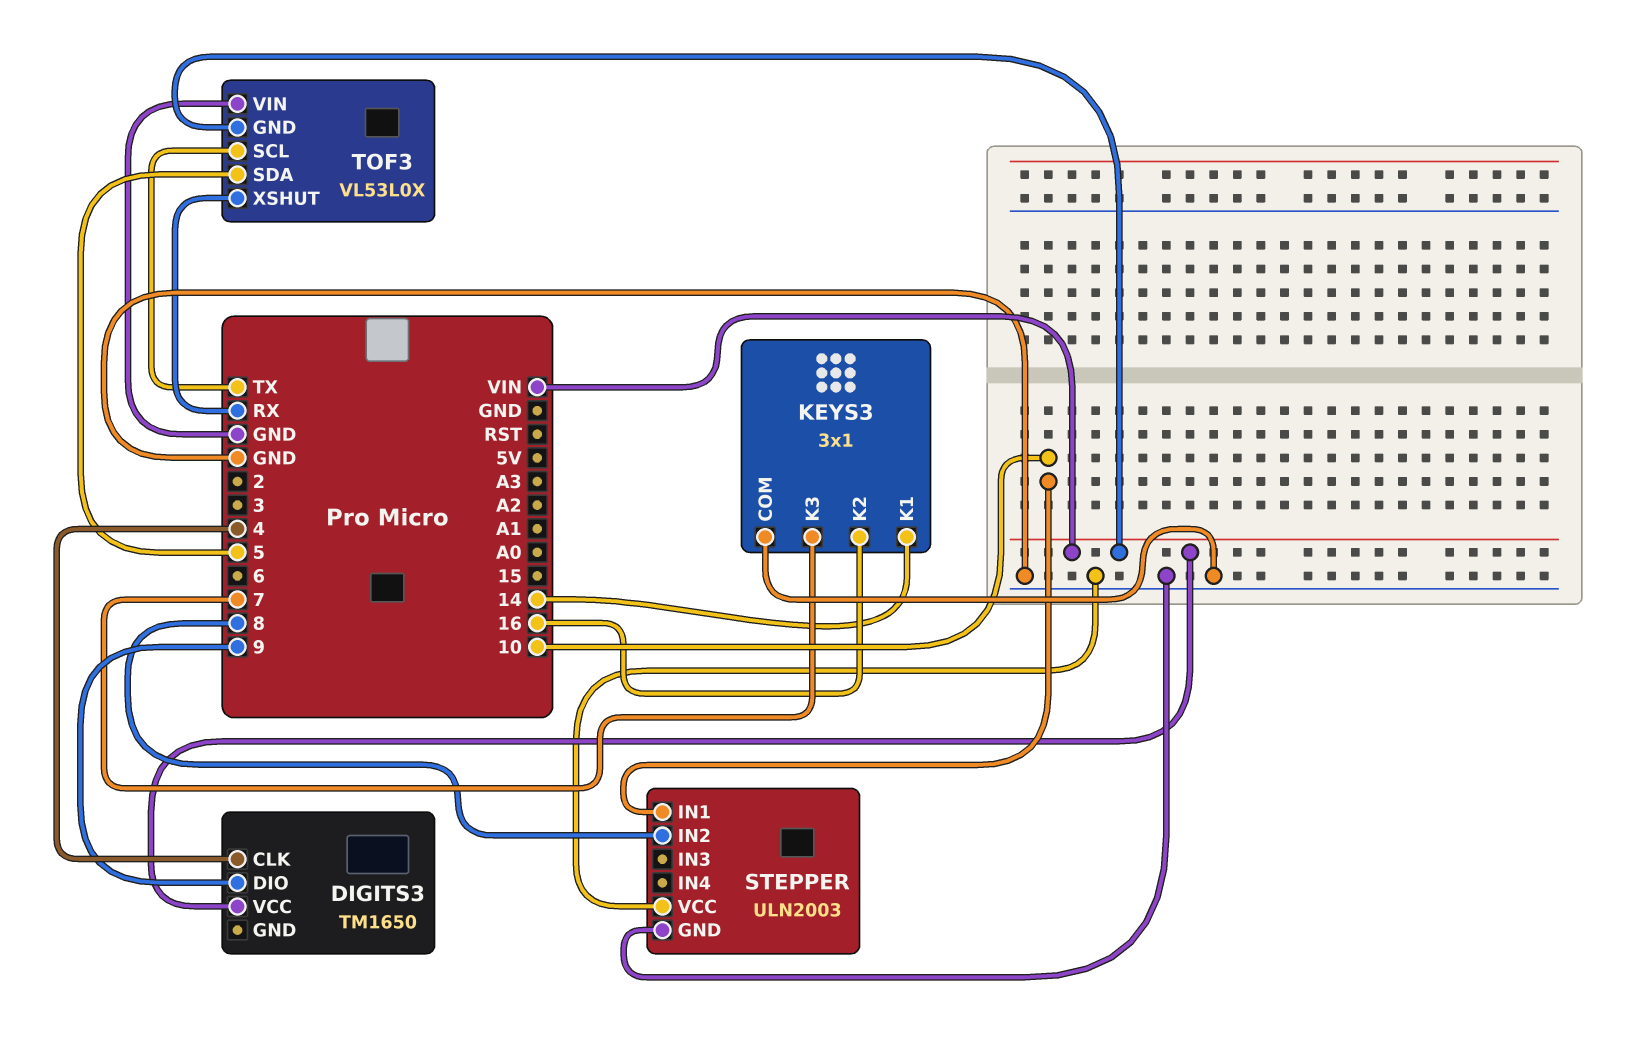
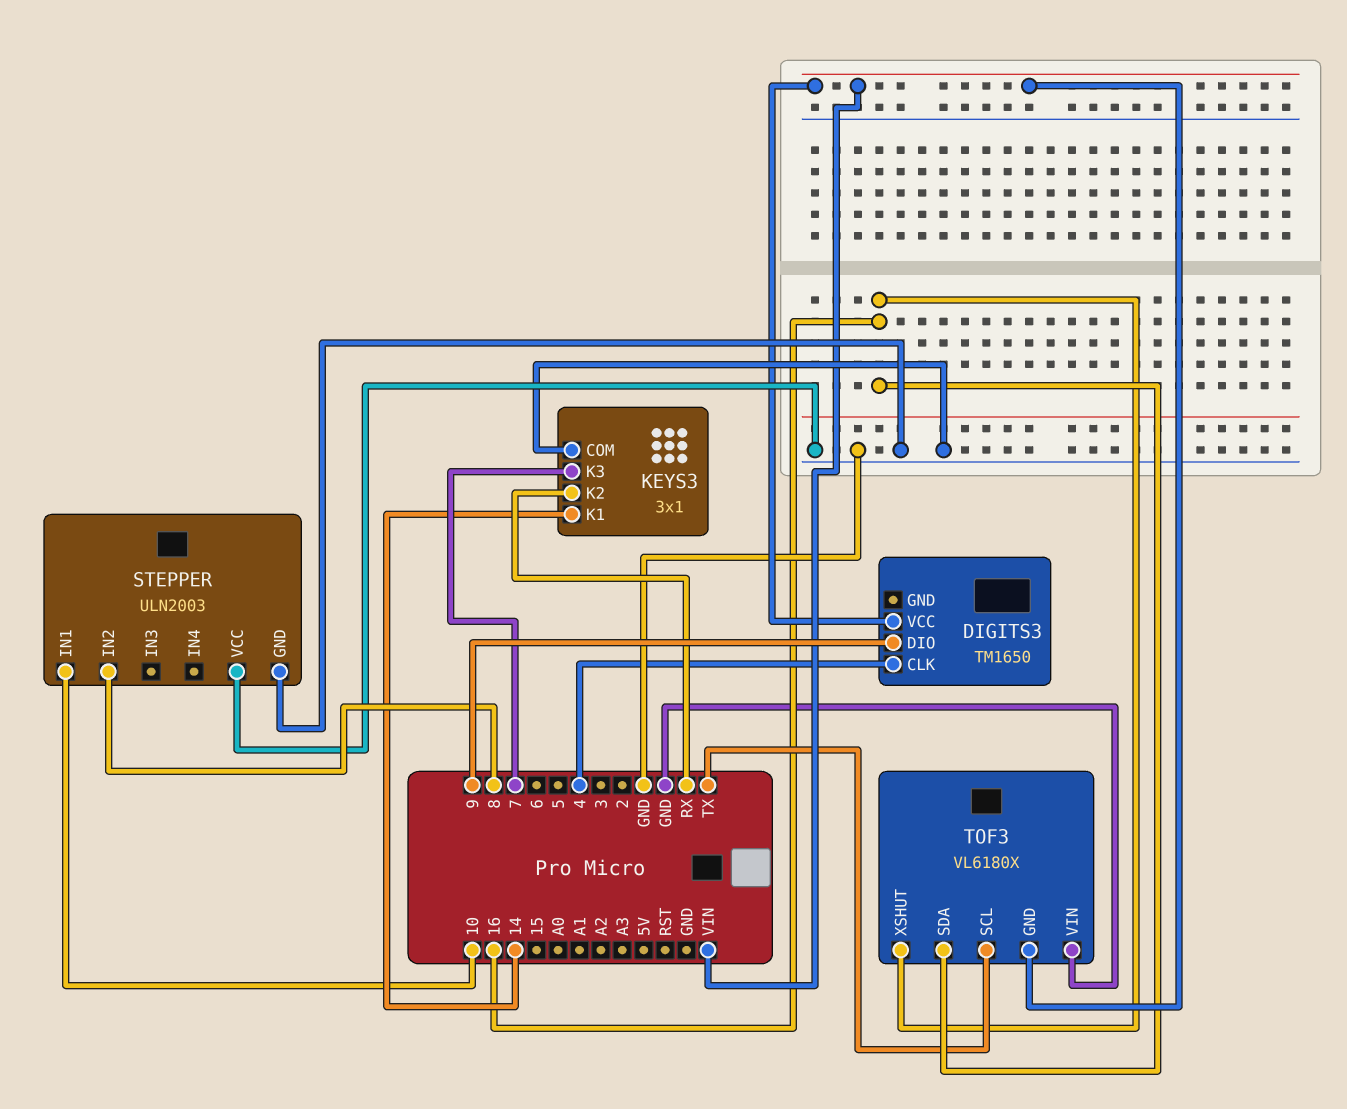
KEYS3 pin K2: 16 -> RX
TOF3: VL53L0X -> VL6180X
TOF3 pin SDA: 5 -> 16
TOF3 pin XSHUT: RX -> 16

